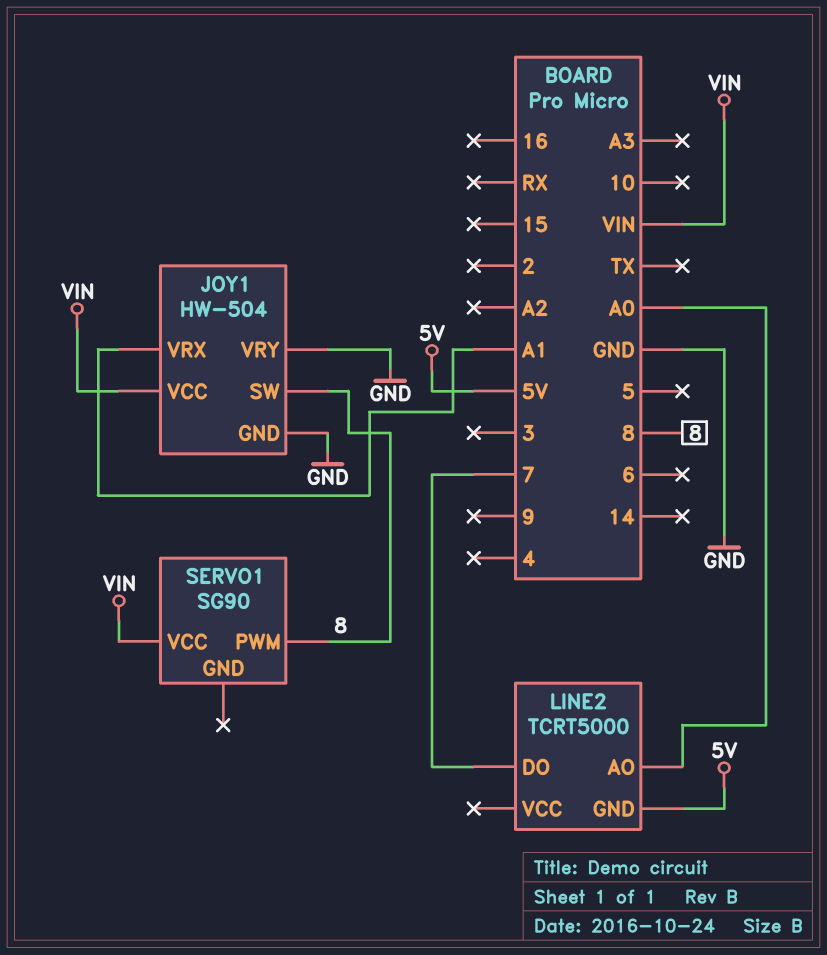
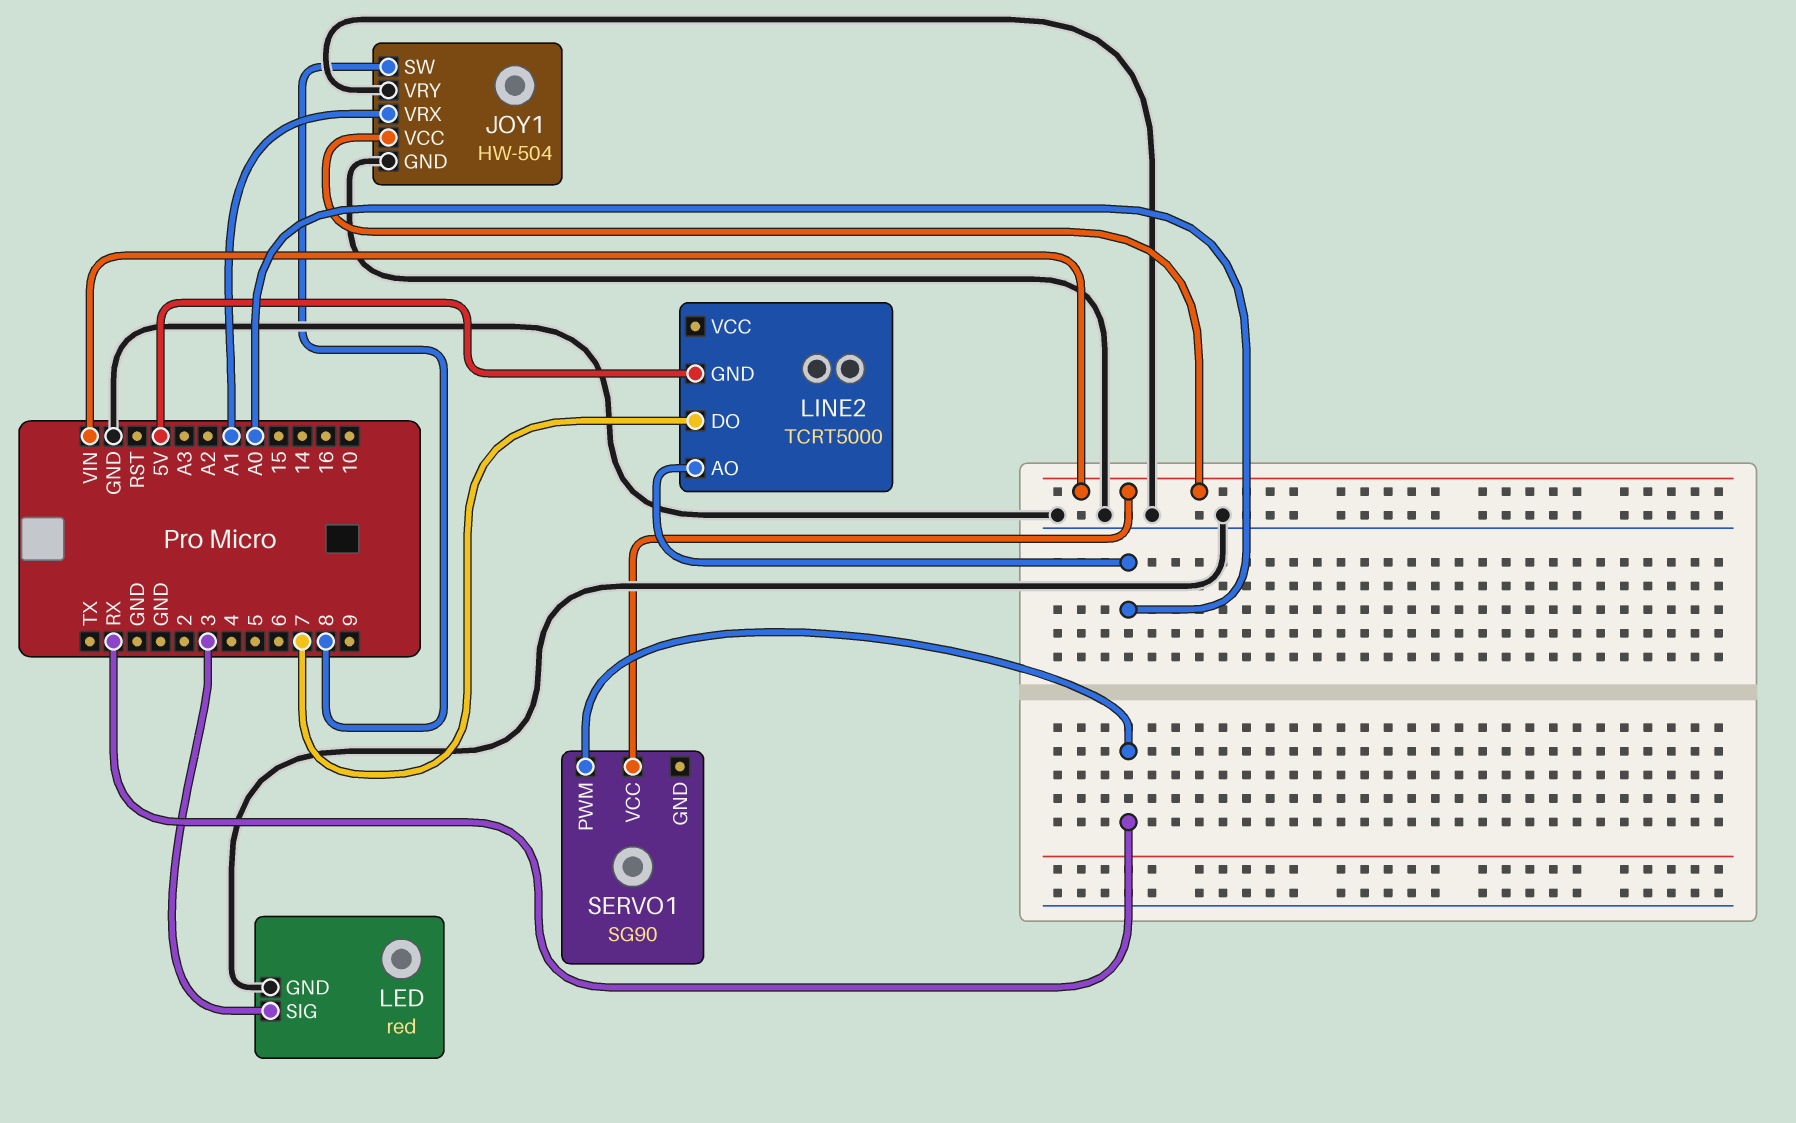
LED: none -> red
LED pin GND: none -> GND
LED pin SIG: none -> 3
SERVO1 pin PWM: 8 -> RX

